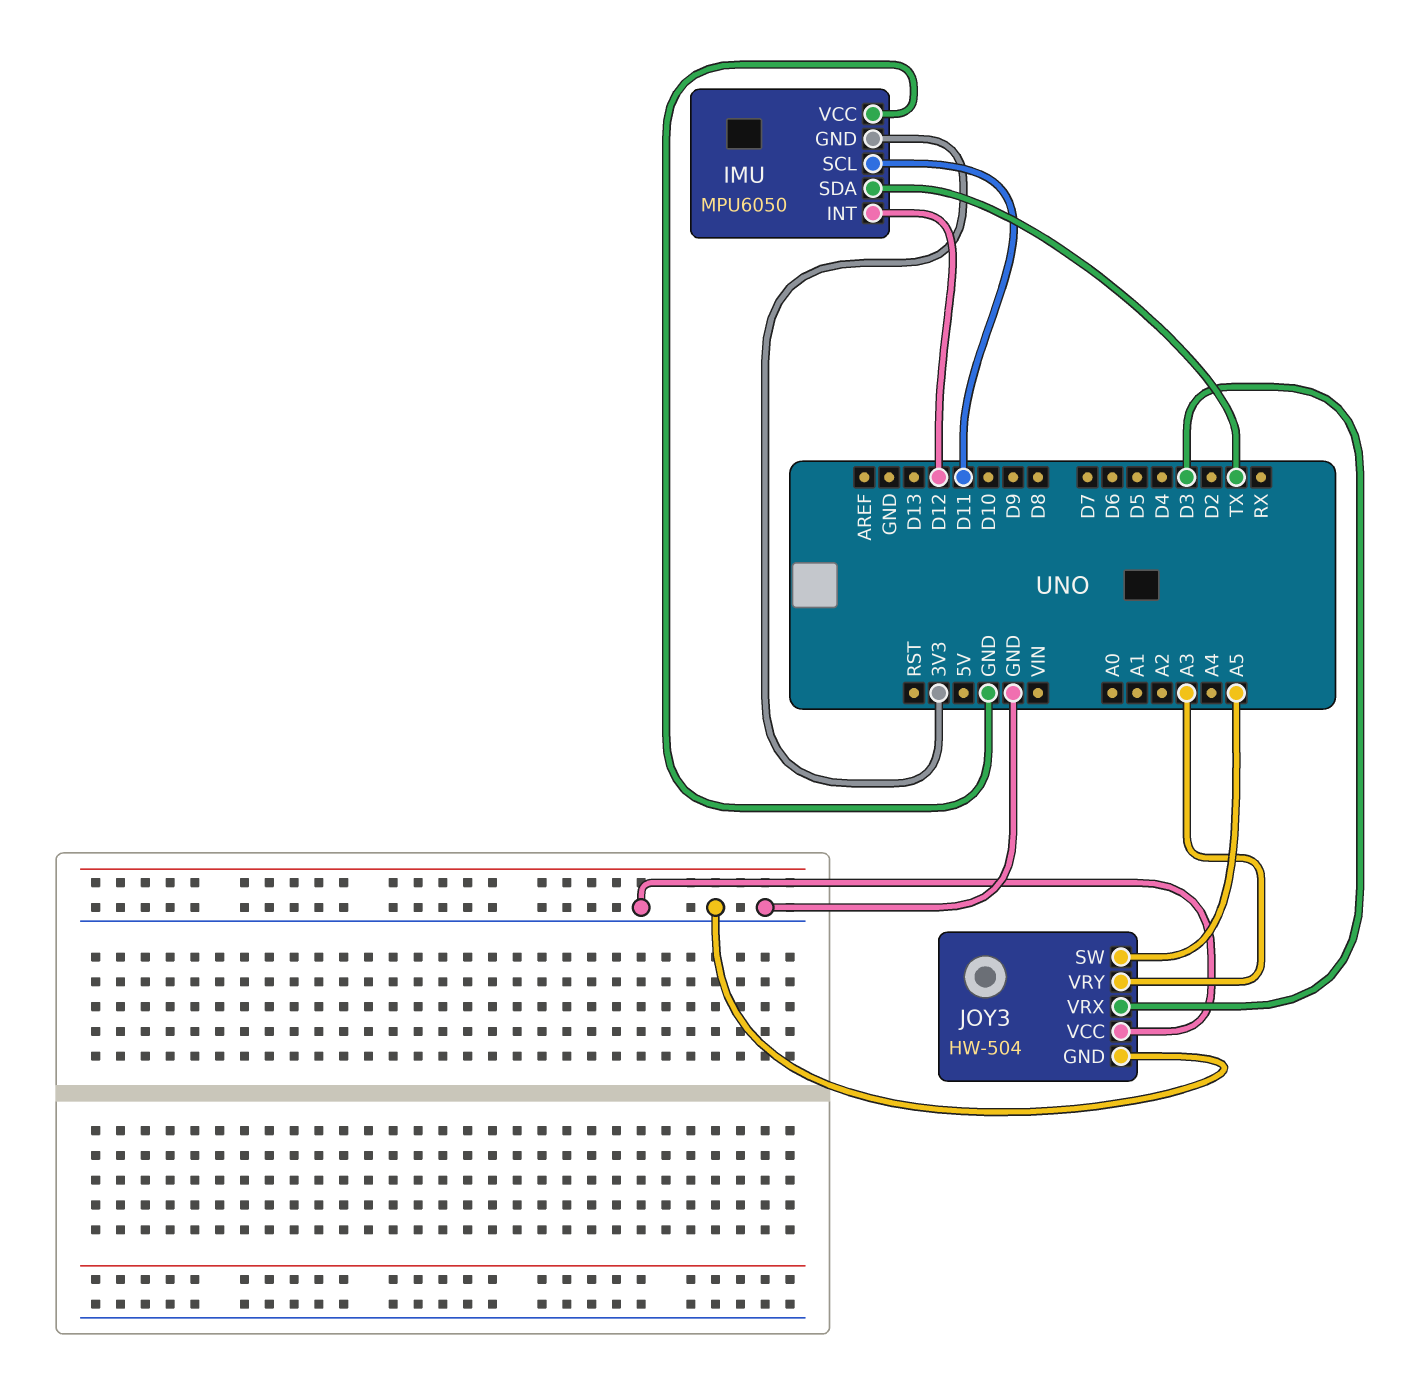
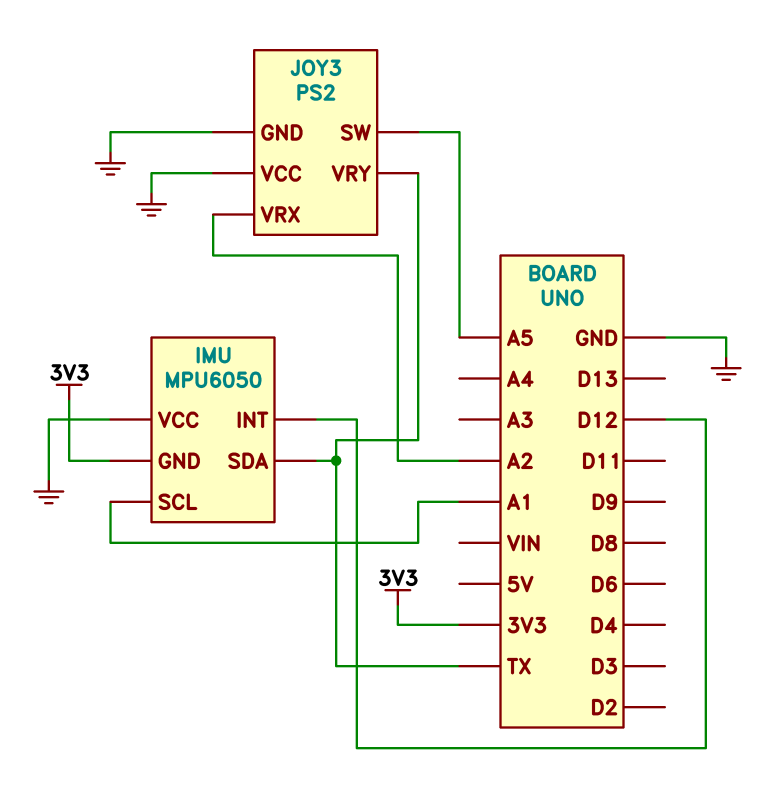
IMU pin SCL: D11 -> A1
JOY3: HW-504 -> PS2
JOY3 pin VRX: D3 -> A2
JOY3 pin VRY: A3 -> TX

